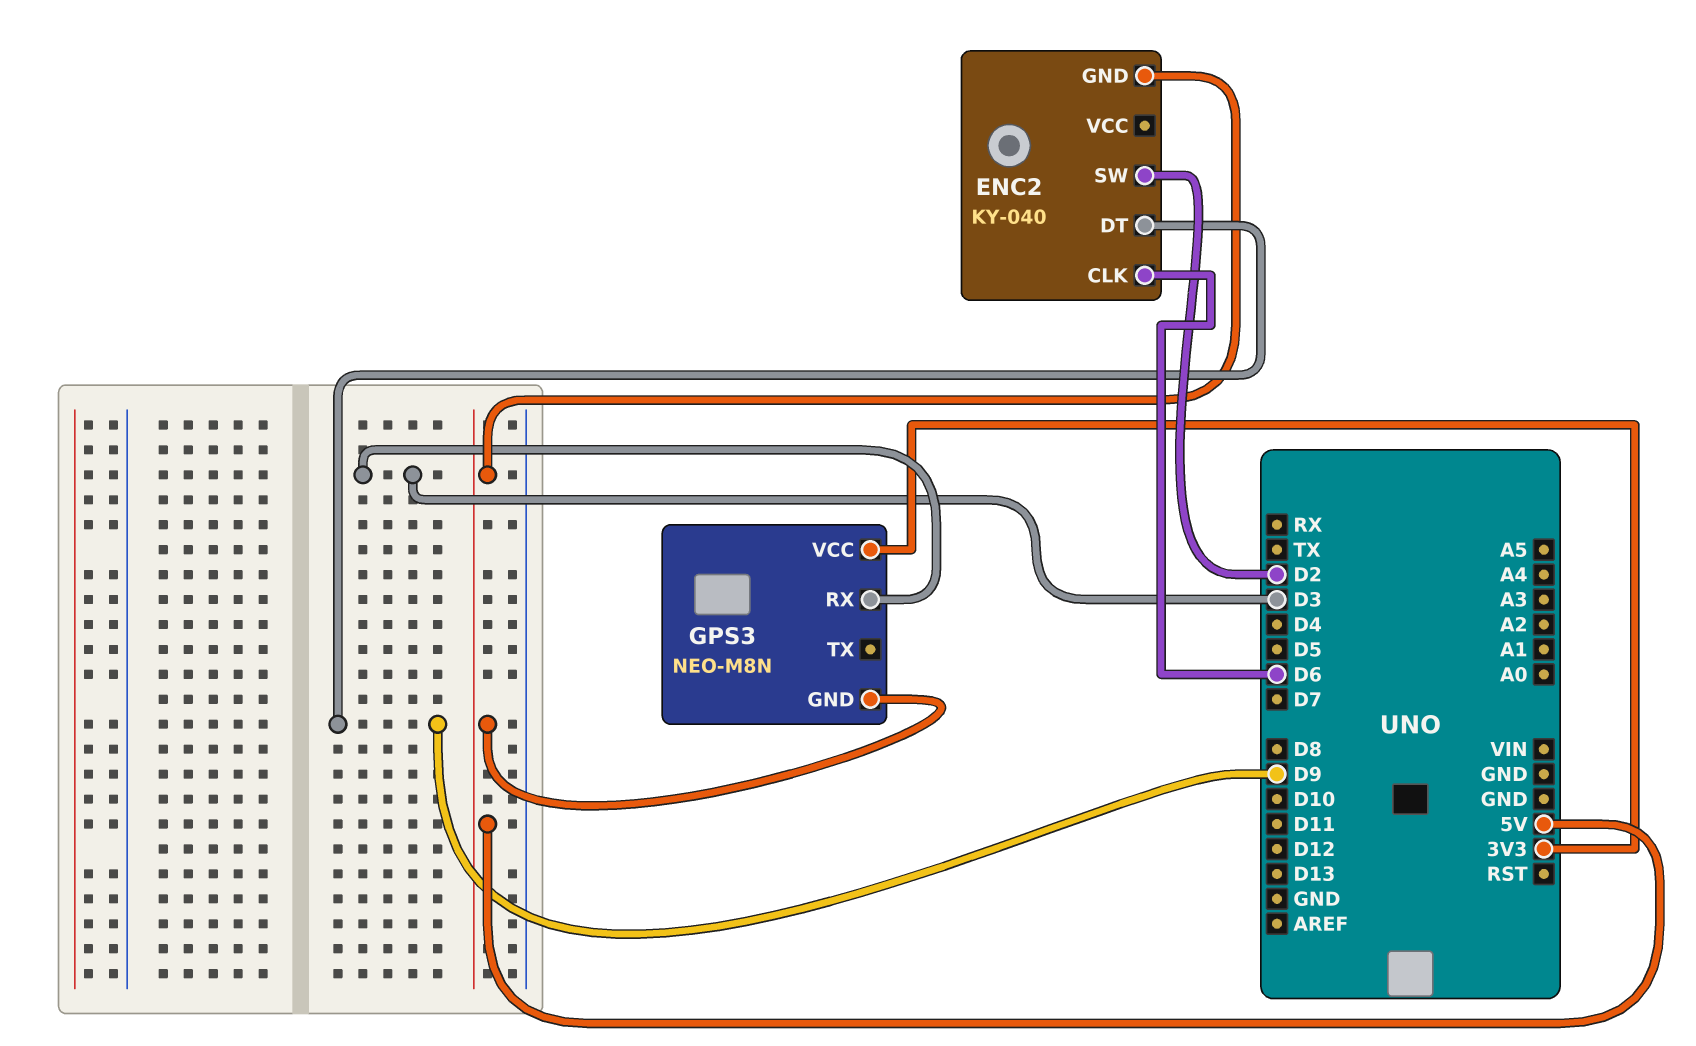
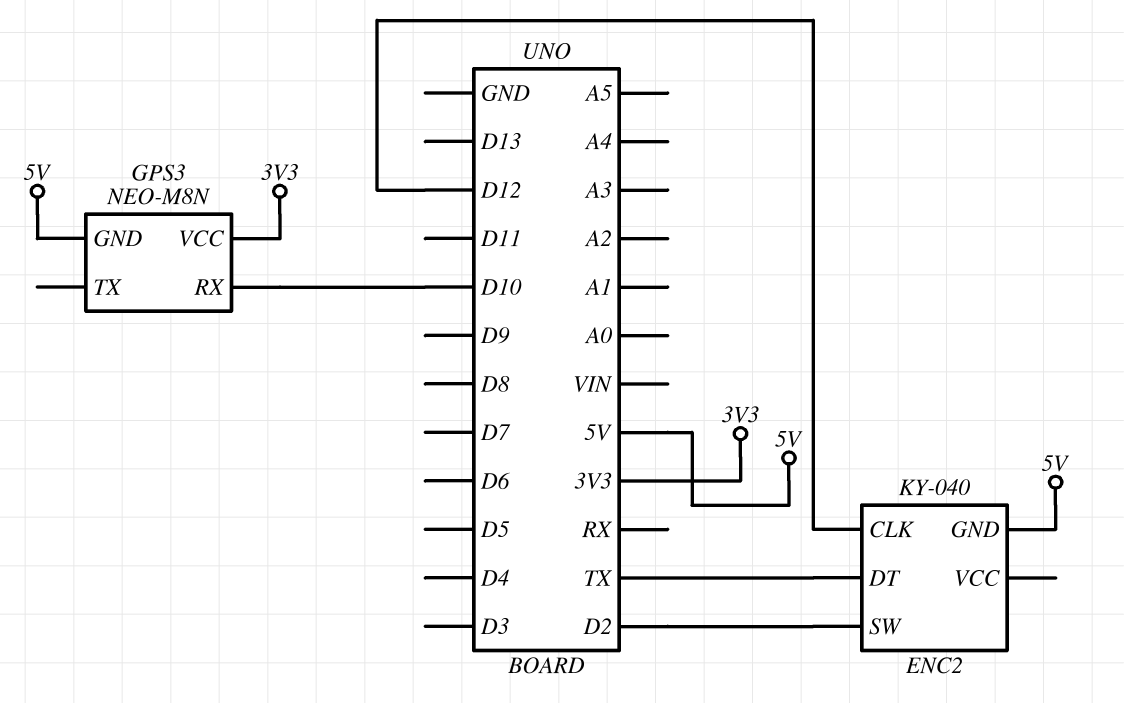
ENC2 pin CLK: D6 -> D12
ENC2 pin DT: D9 -> TX
GPS3 pin RX: D3 -> D10

